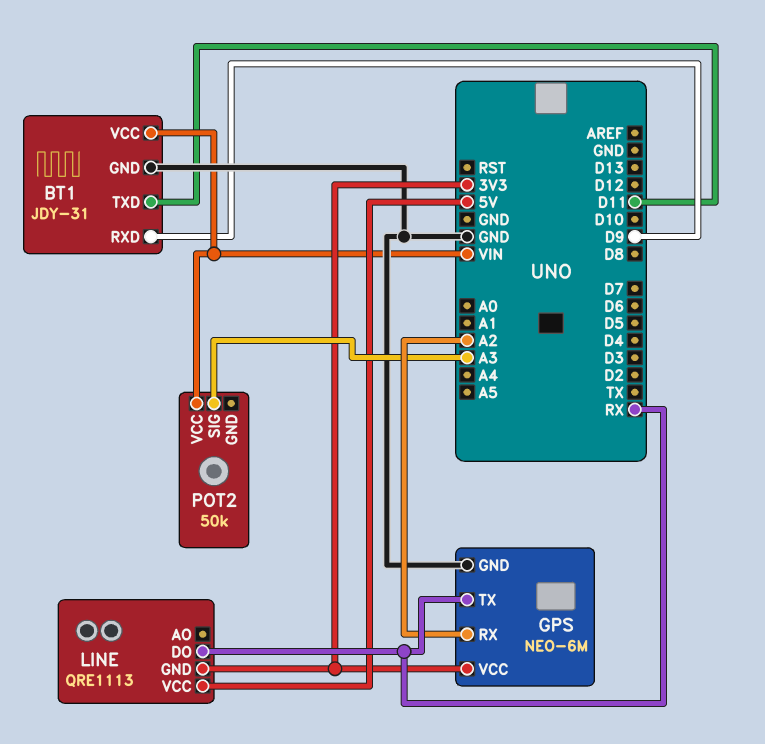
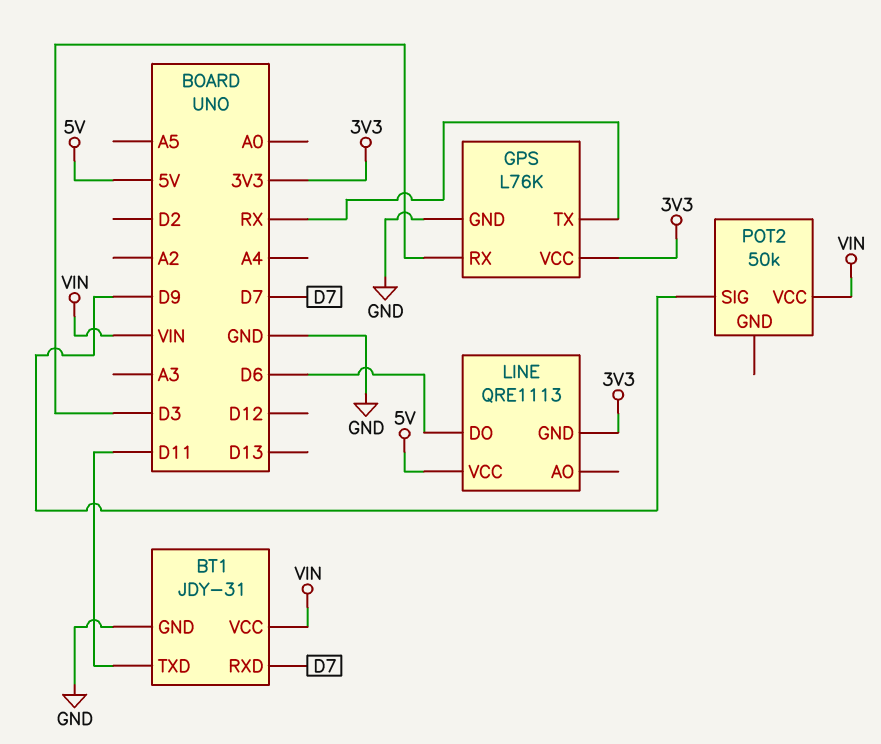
BT1 pin RXD: D9 -> D7
GPS: NEO-6M -> L76K
GPS pin RX: A2 -> D3
LINE pin DO: RX -> D6
POT2 pin SIG: A3 -> D9

